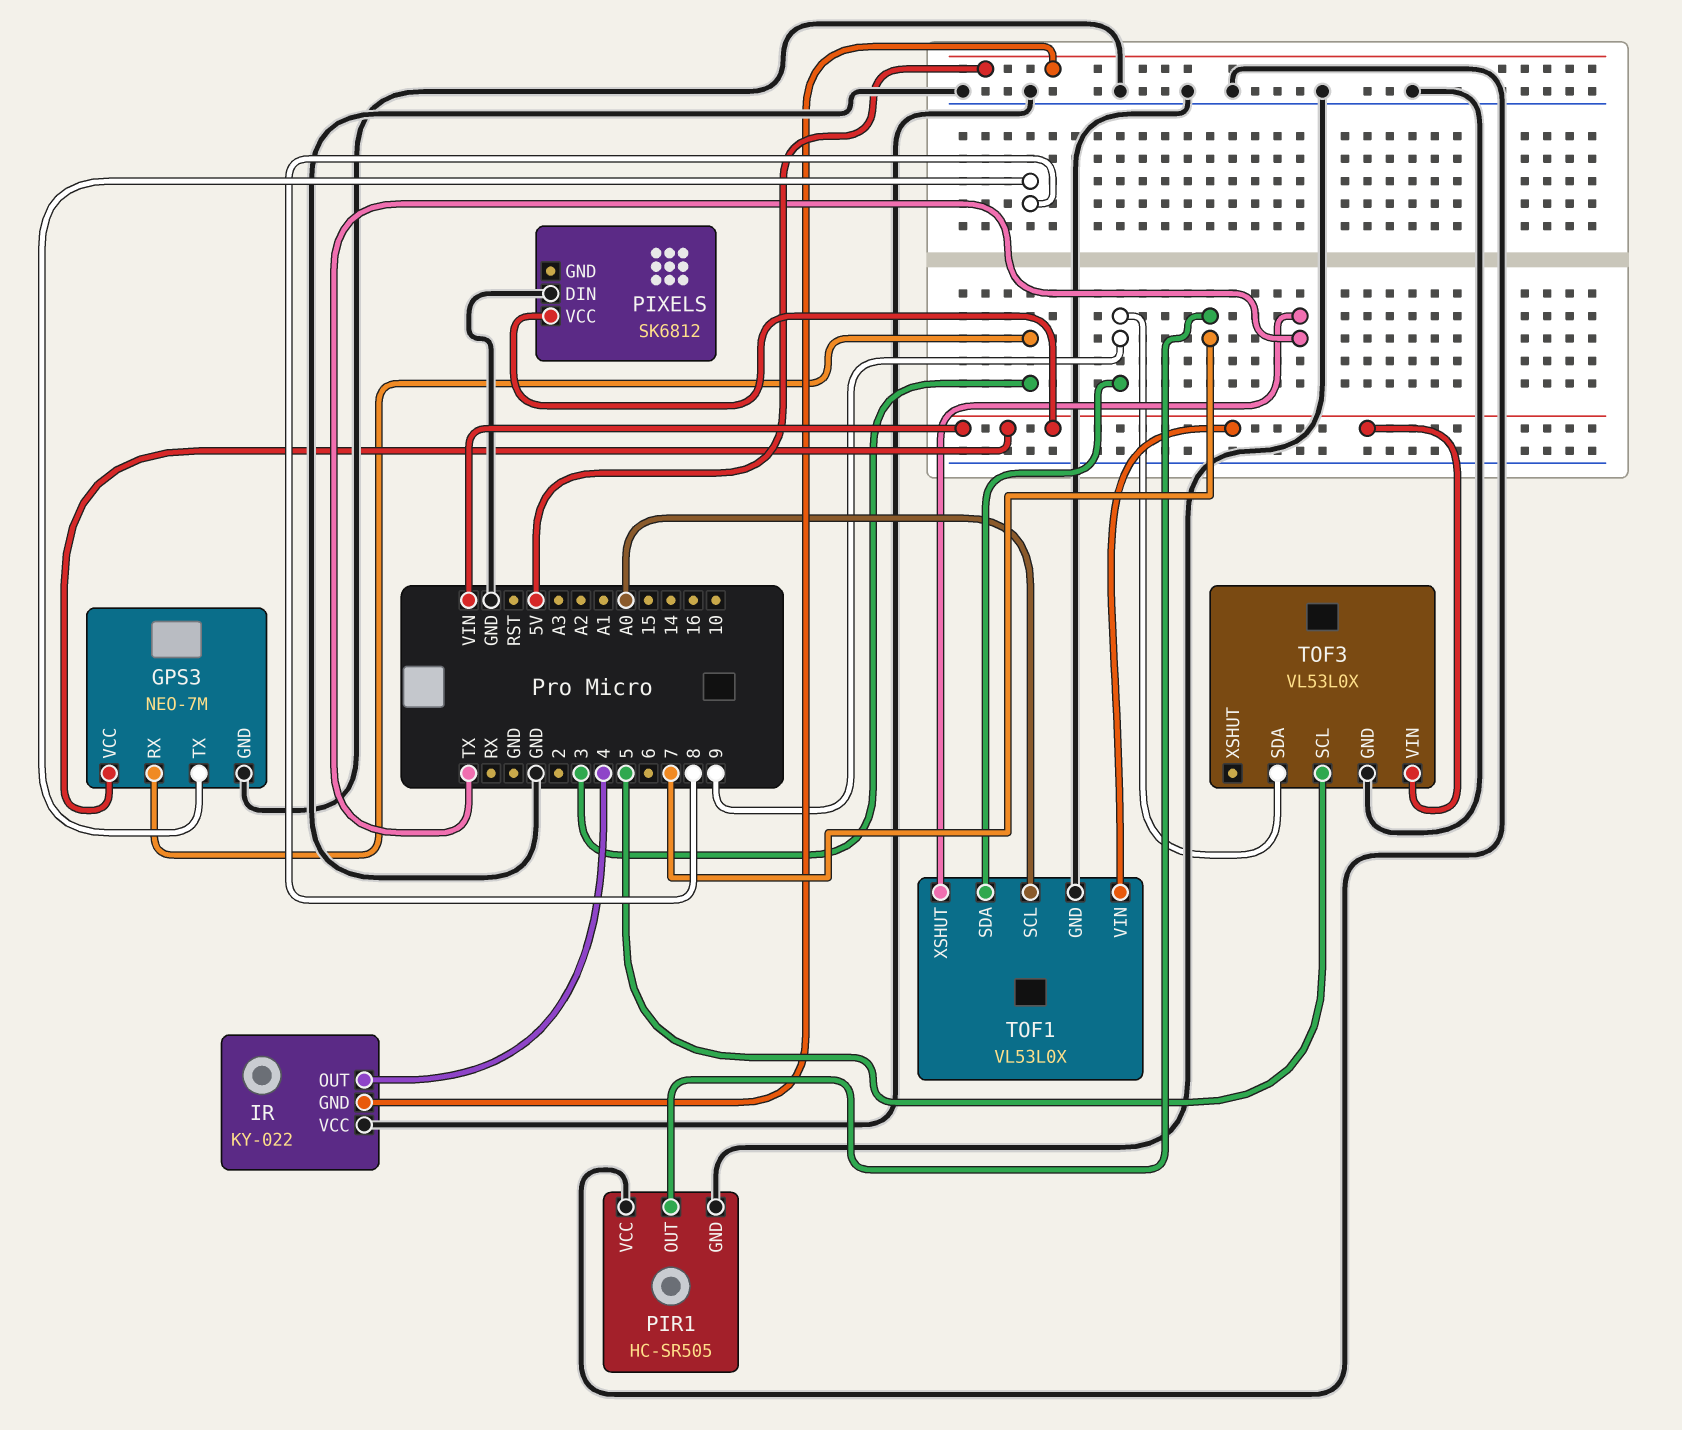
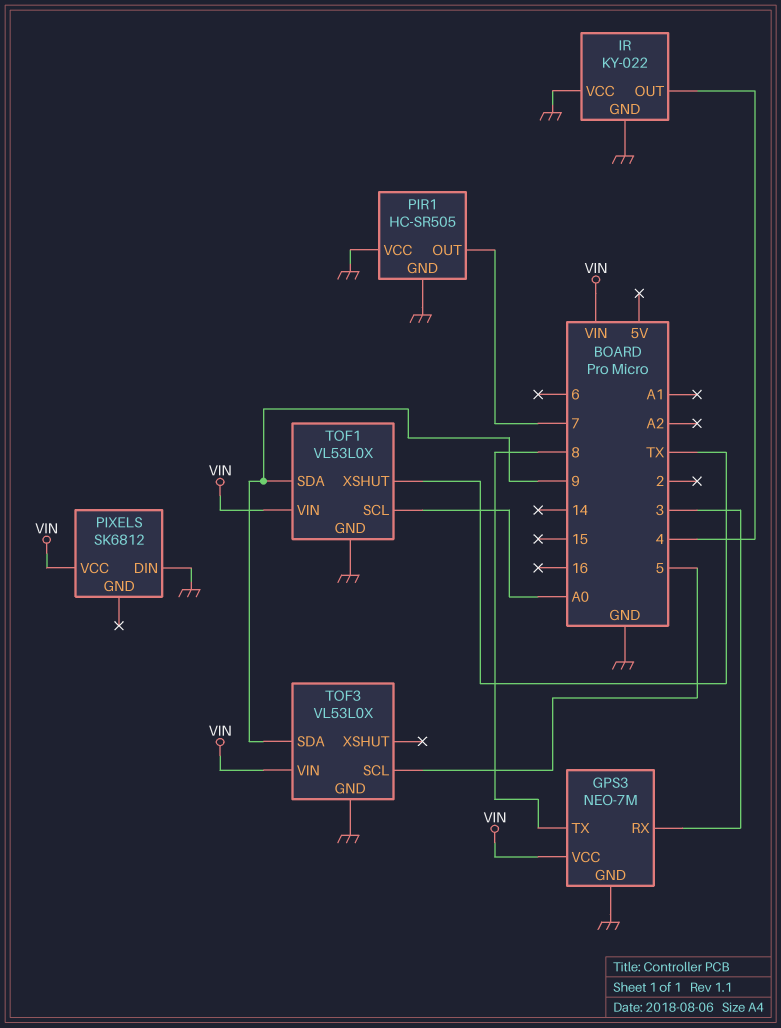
IR pin GND: 5V -> GND

